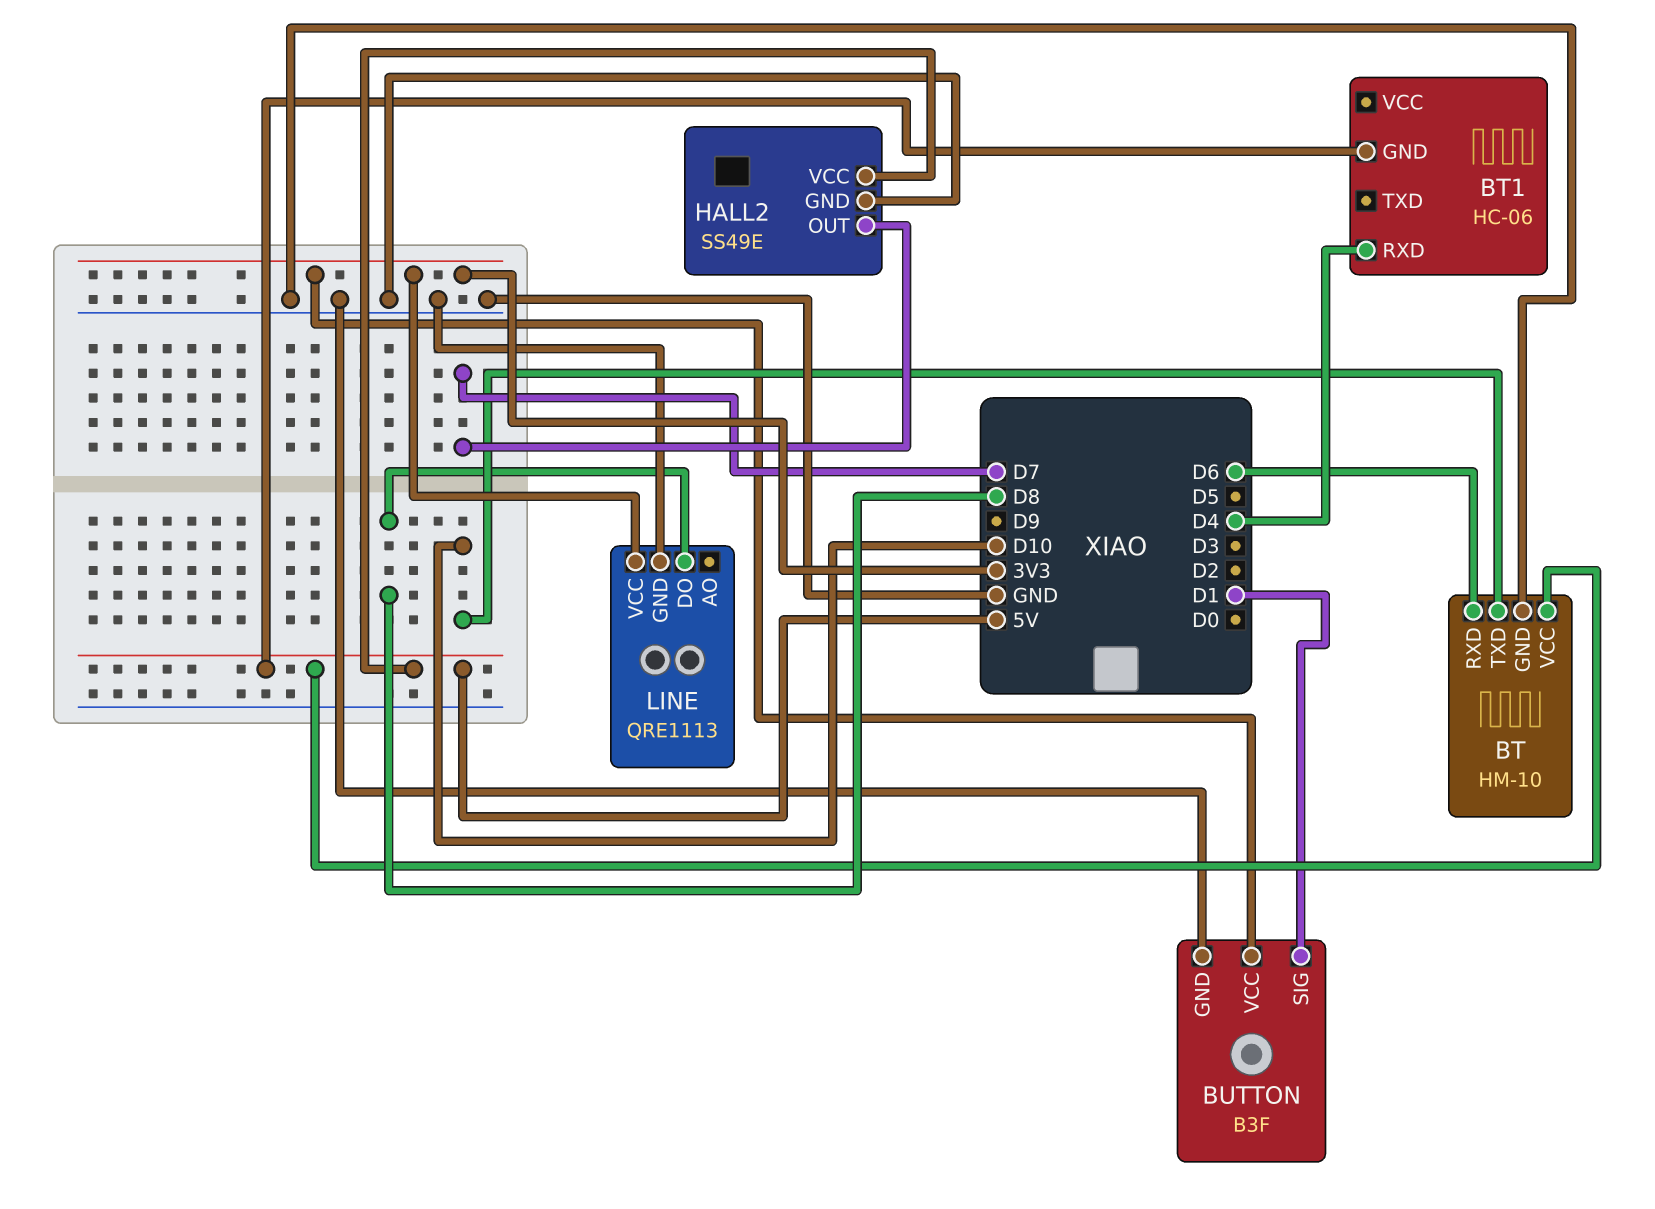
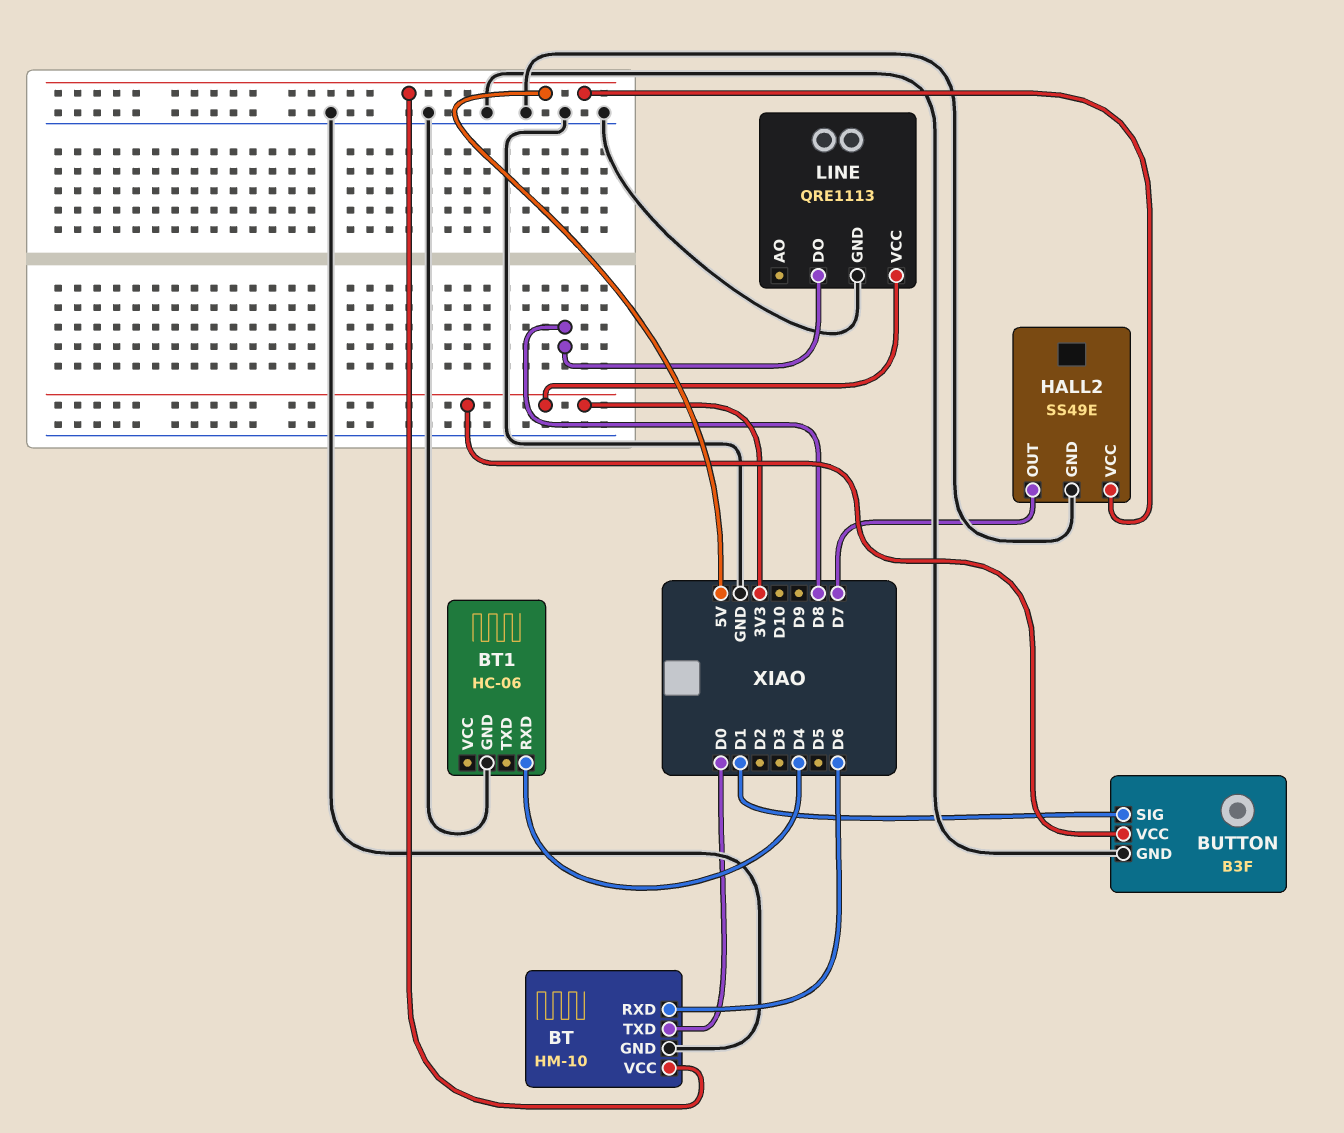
BT pin TXD: D10 -> D0
BT1 pin GND: 5V -> GND

